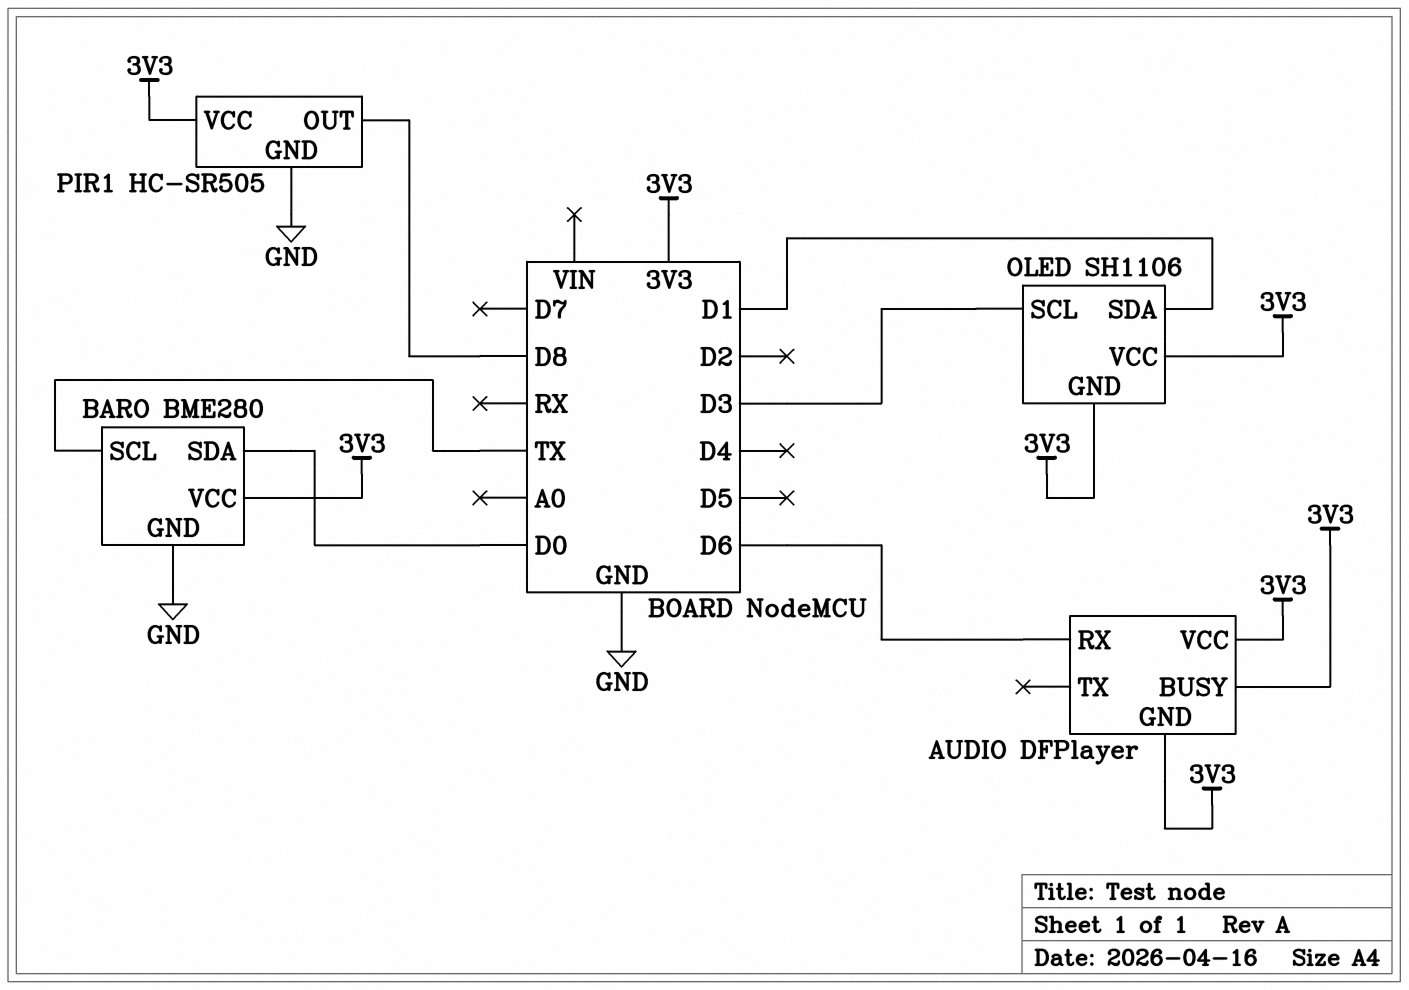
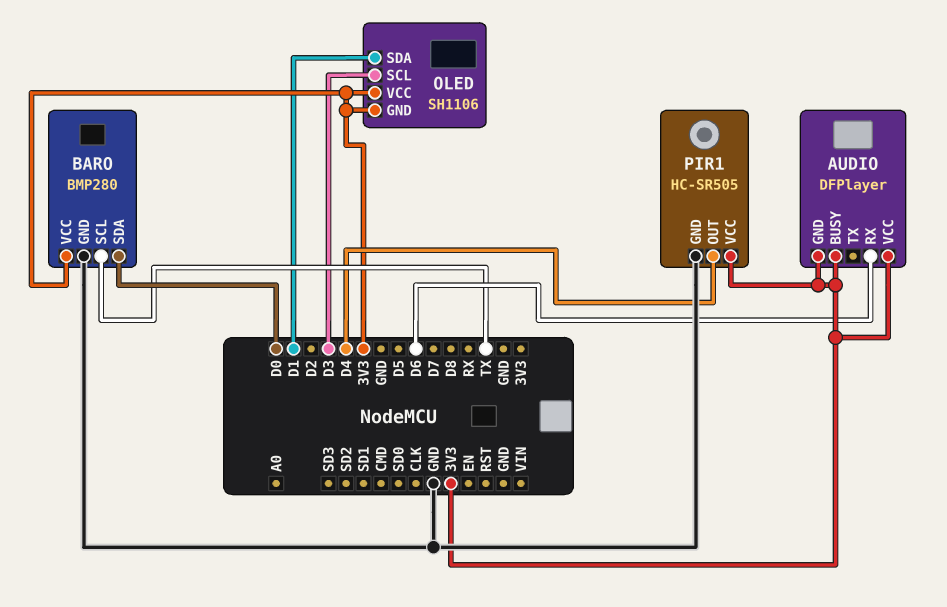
BARO: BME280 -> BMP280
PIR1 pin OUT: D8 -> D4

